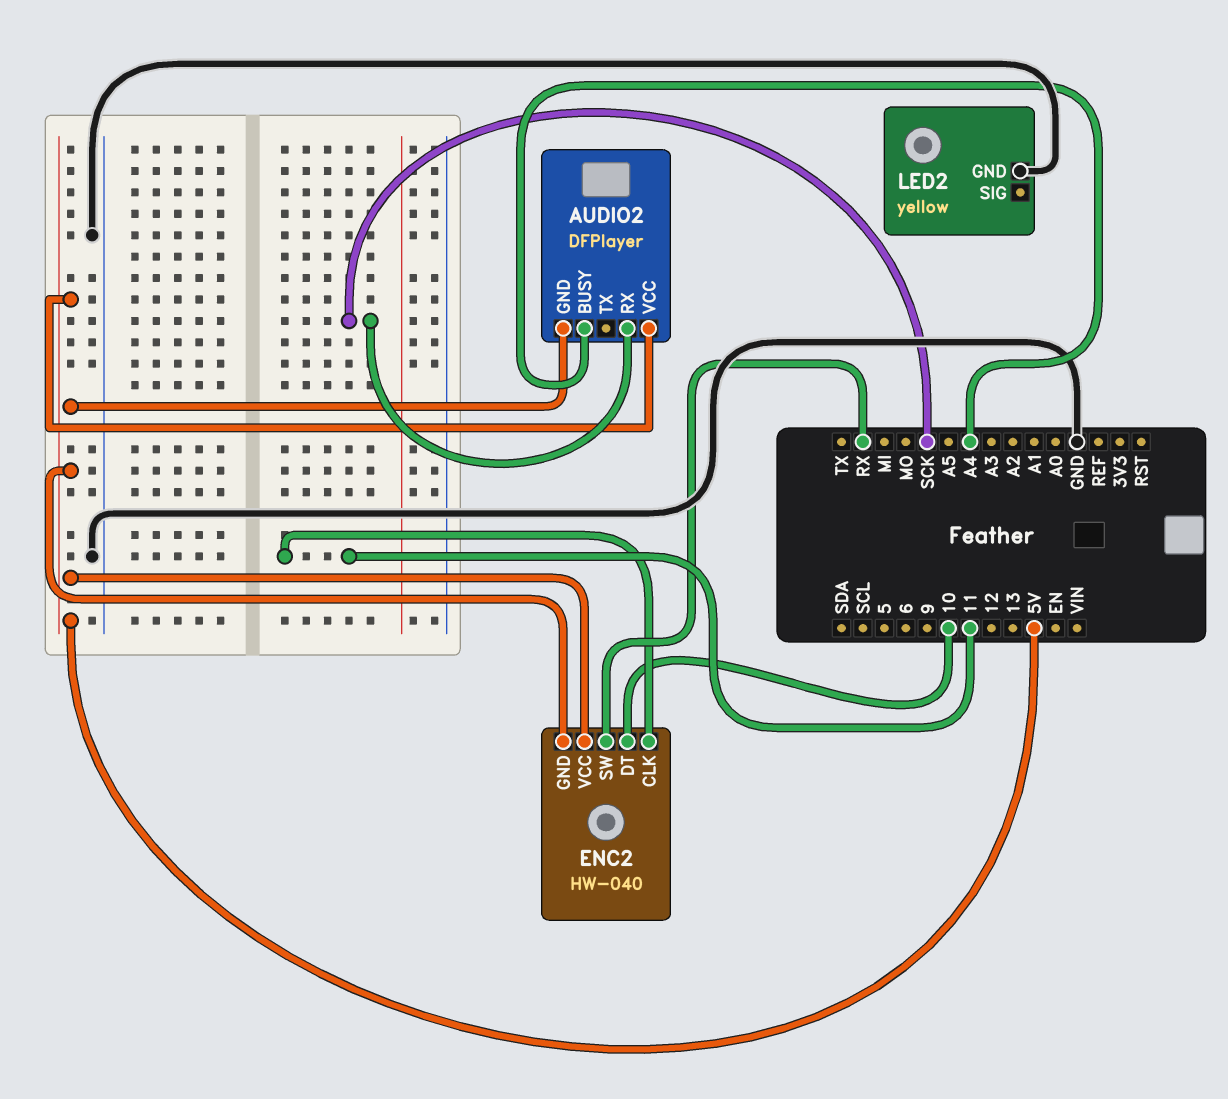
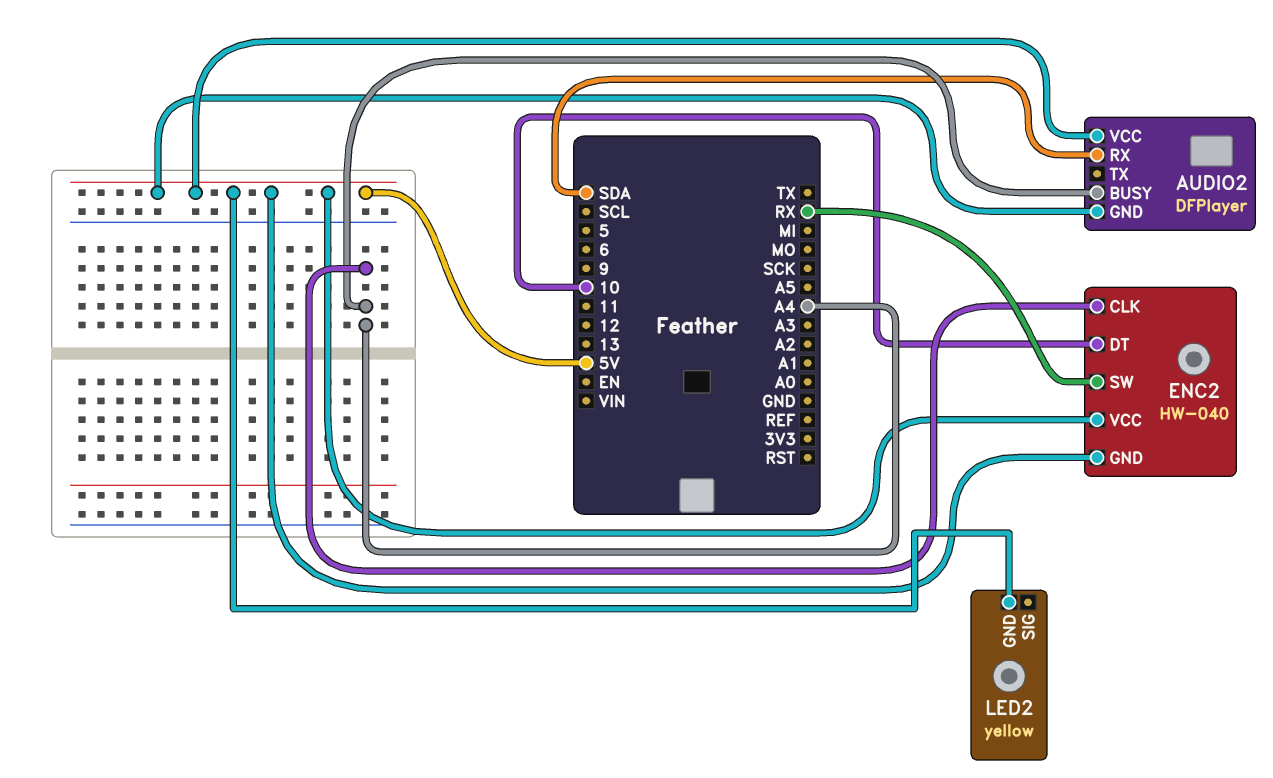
AUDIO2 pin RX: SCK -> SDA
ENC2 pin CLK: 11 -> A4
LED2 pin GND: GND -> 5V

